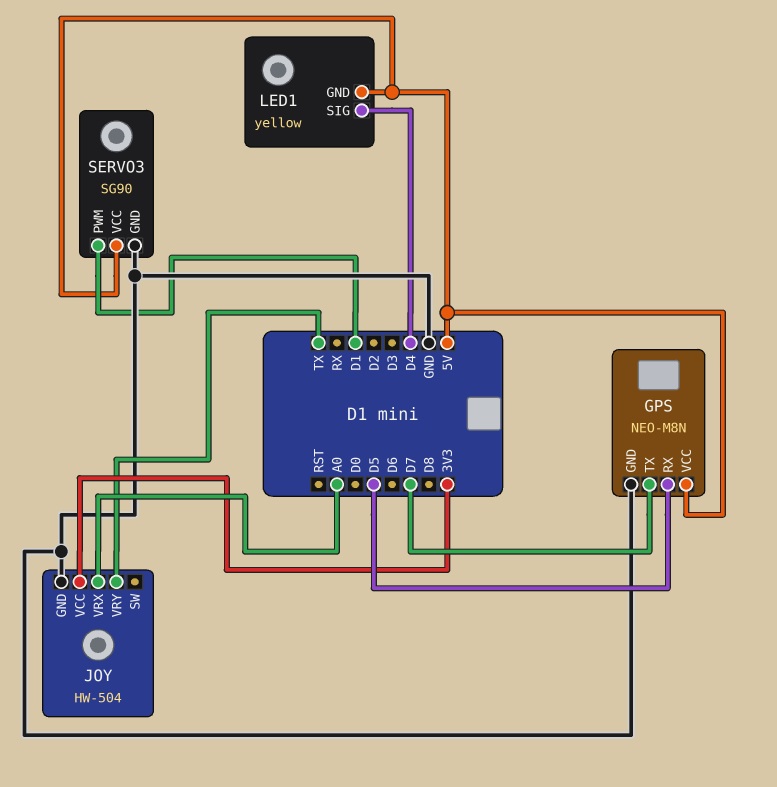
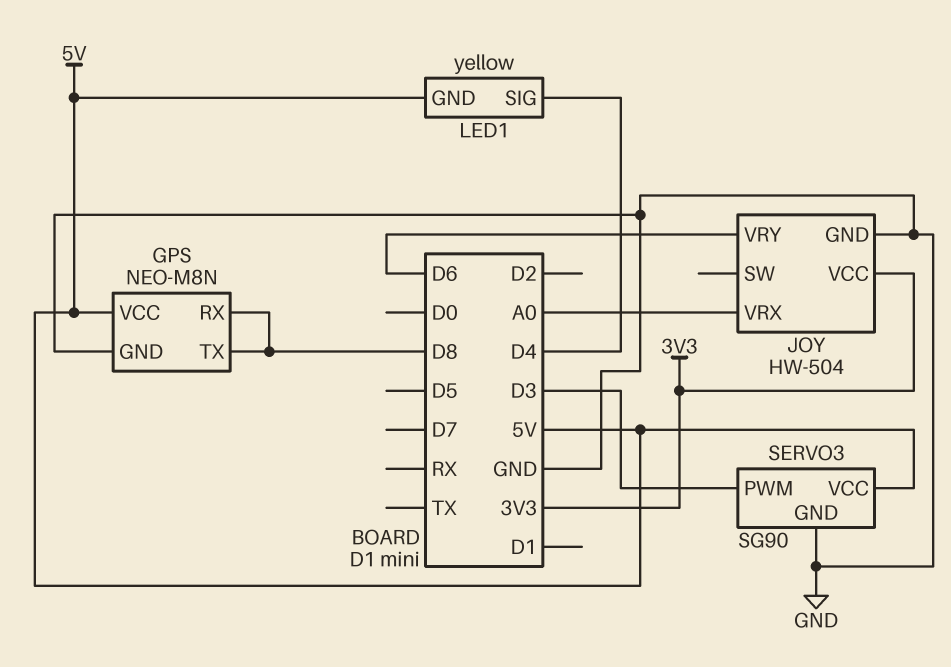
GPS pin RX: D5 -> D8
GPS pin TX: D7 -> D8
JOY pin VRY: TX -> D6
SERVO3 pin PWM: D1 -> D3

